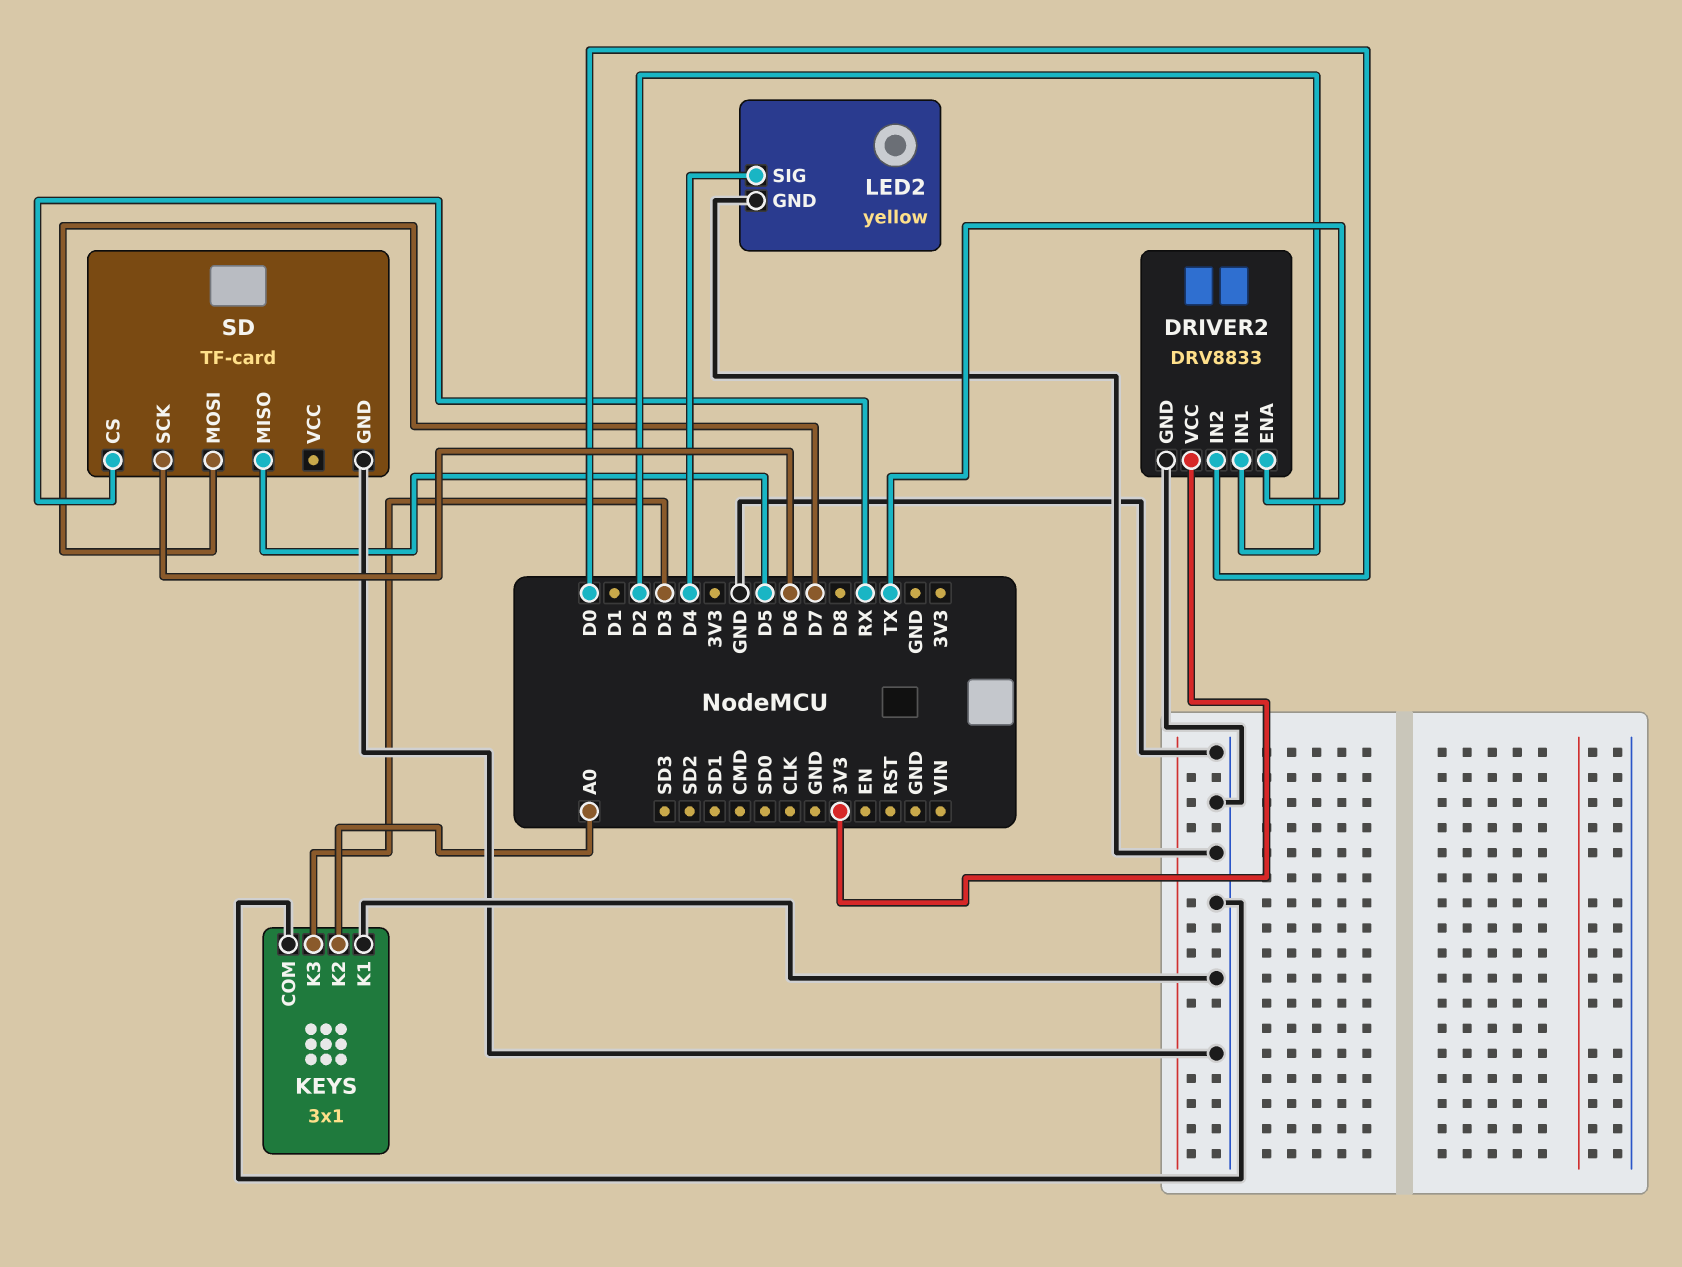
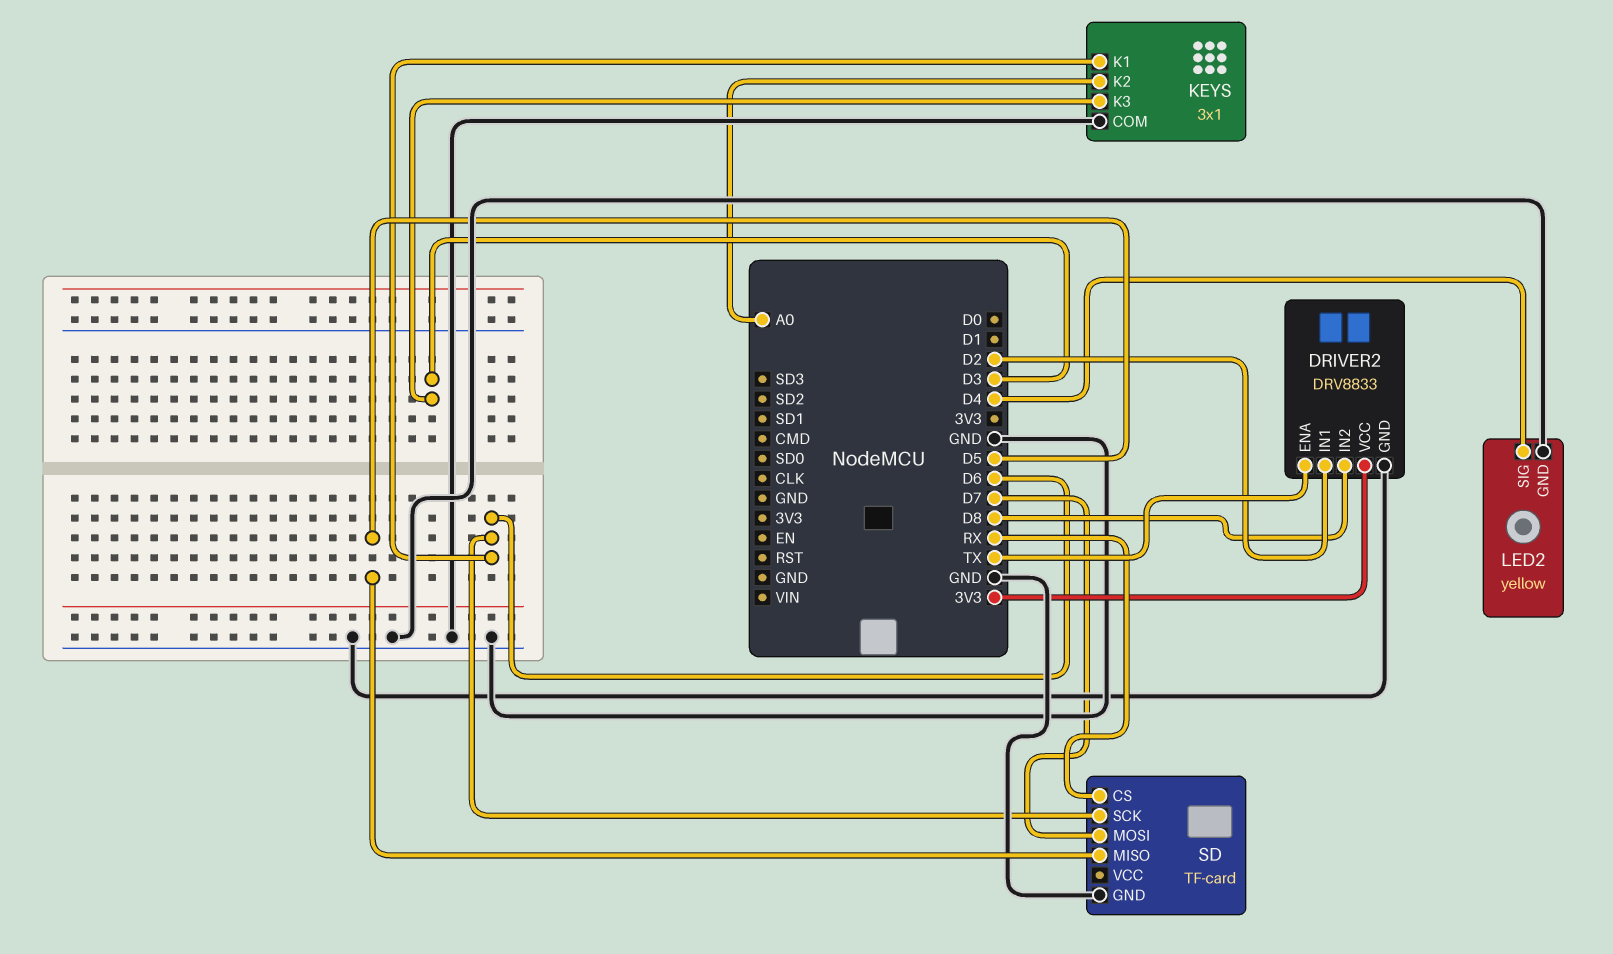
DRIVER2 pin IN2: D0 -> D8
KEYS pin K1: GND -> D6

